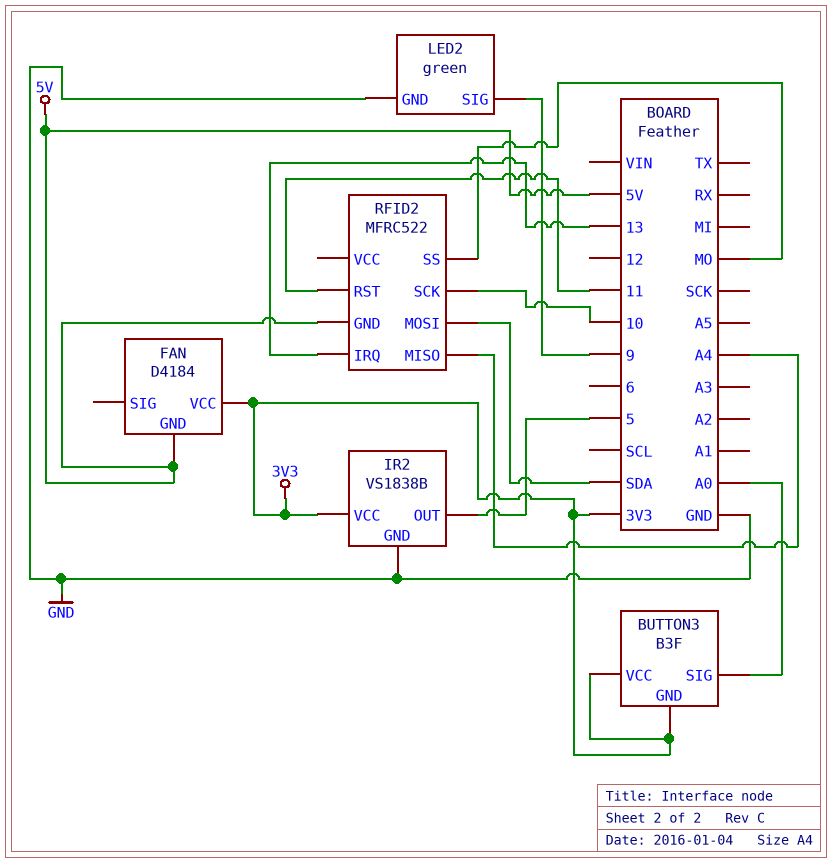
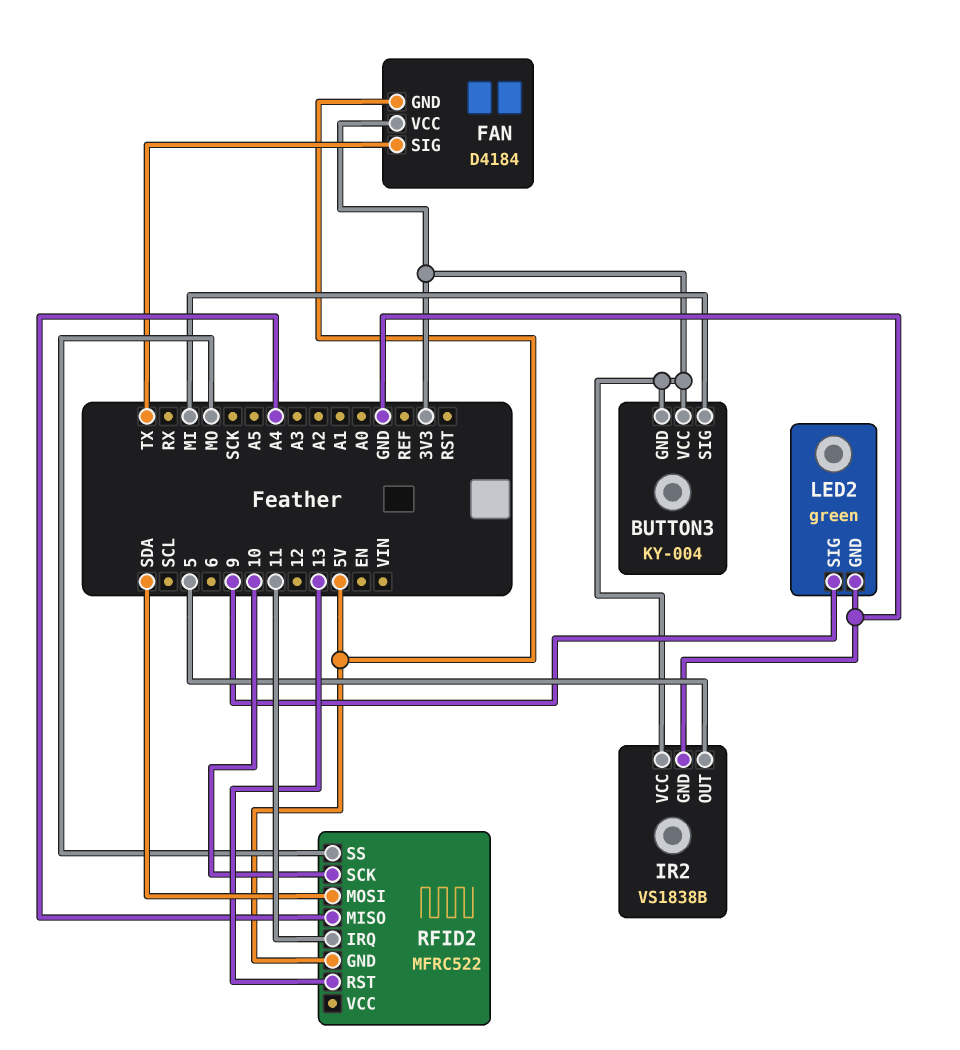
BUTTON3: B3F -> KY-004
BUTTON3 pin SIG: A0 -> MI
FAN pin SIG: none -> TX
RFID2 pin IRQ: 13 -> 11
RFID2 pin RST: 11 -> 13

